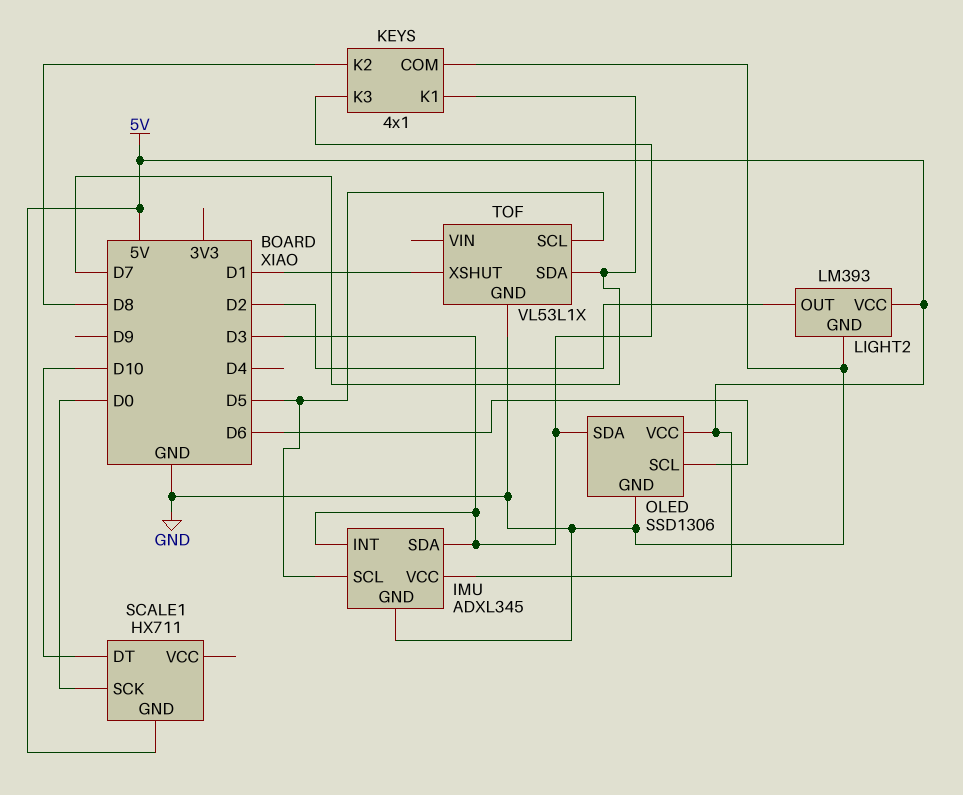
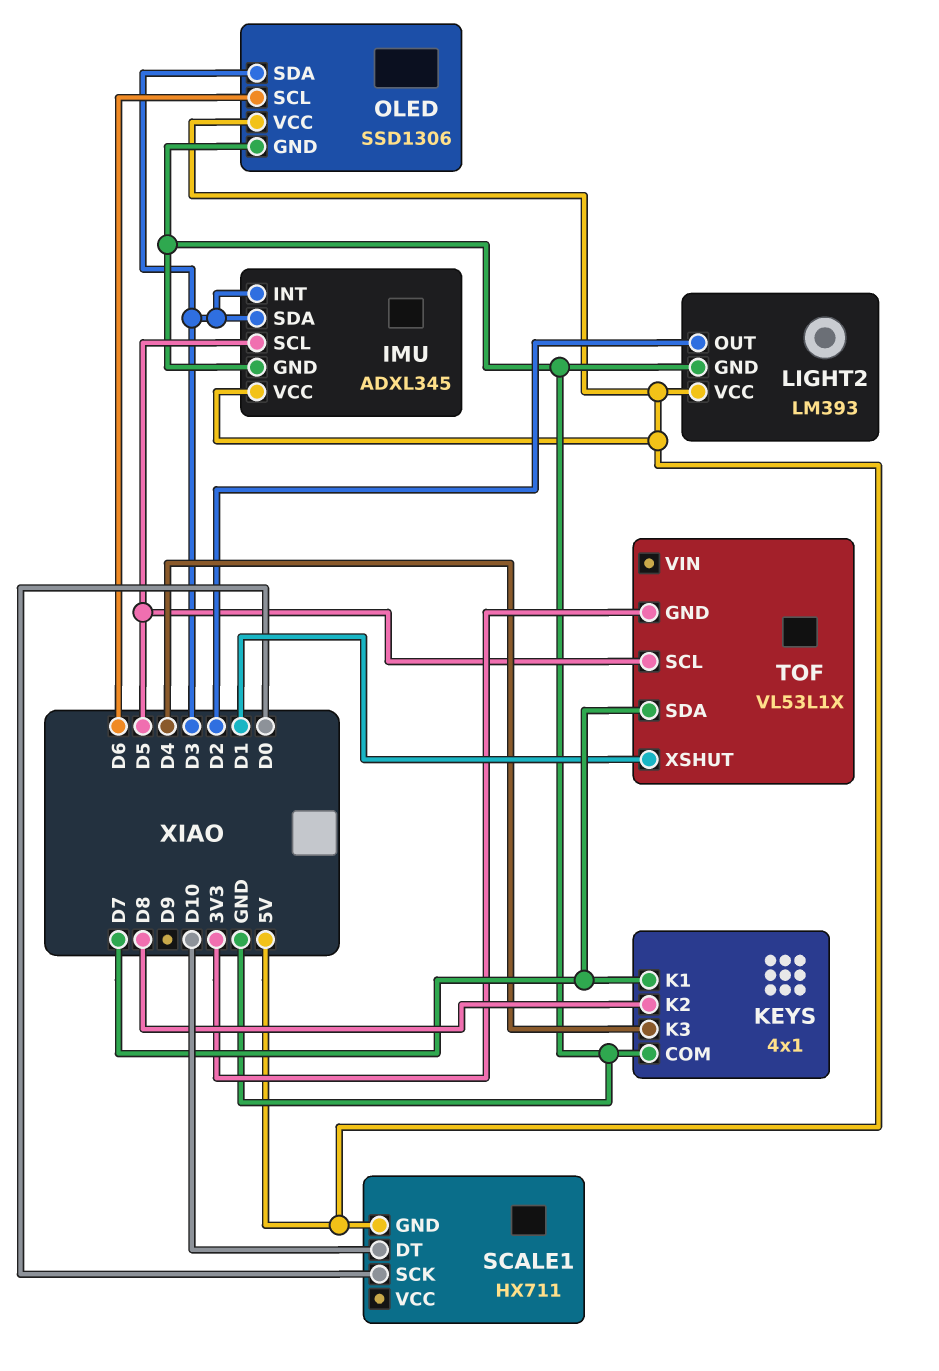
KEYS pin K3: D3 -> D4
TOF pin GND: GND -> 3V3

